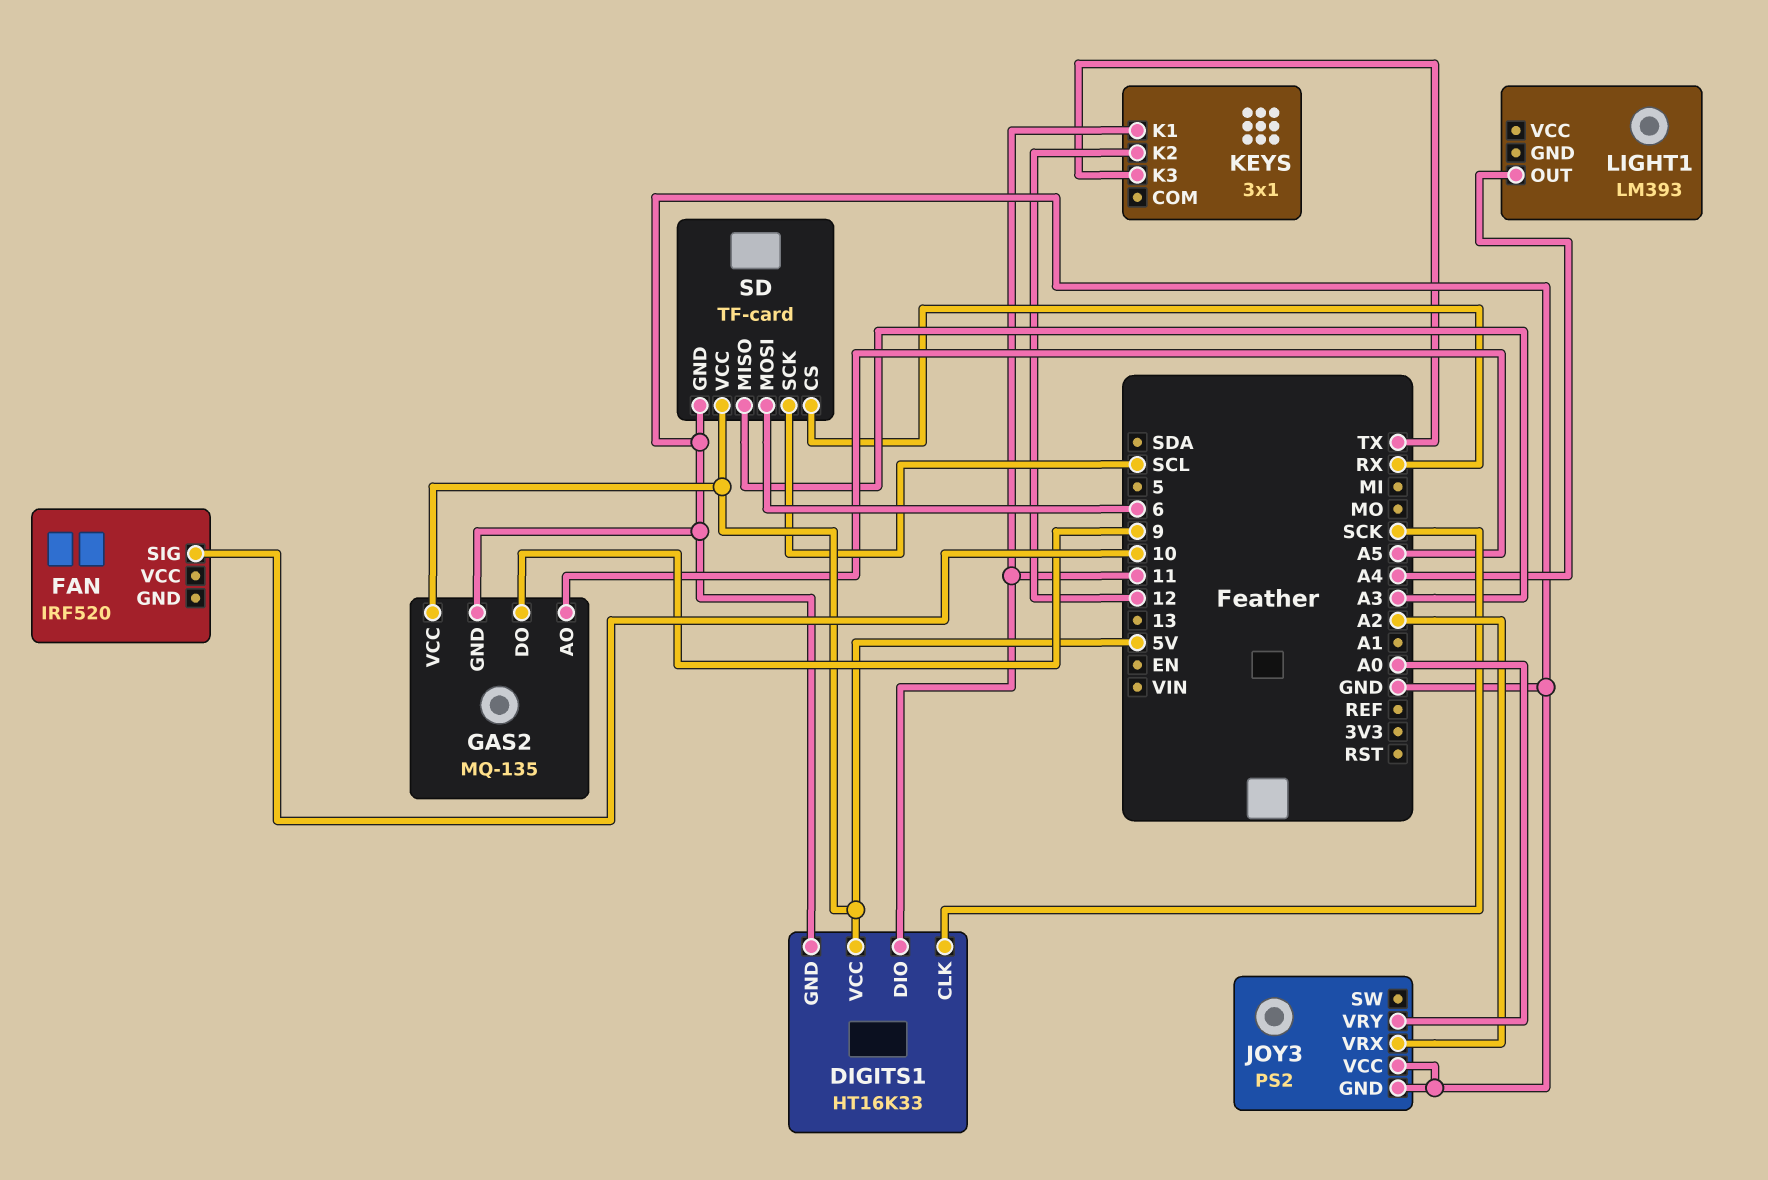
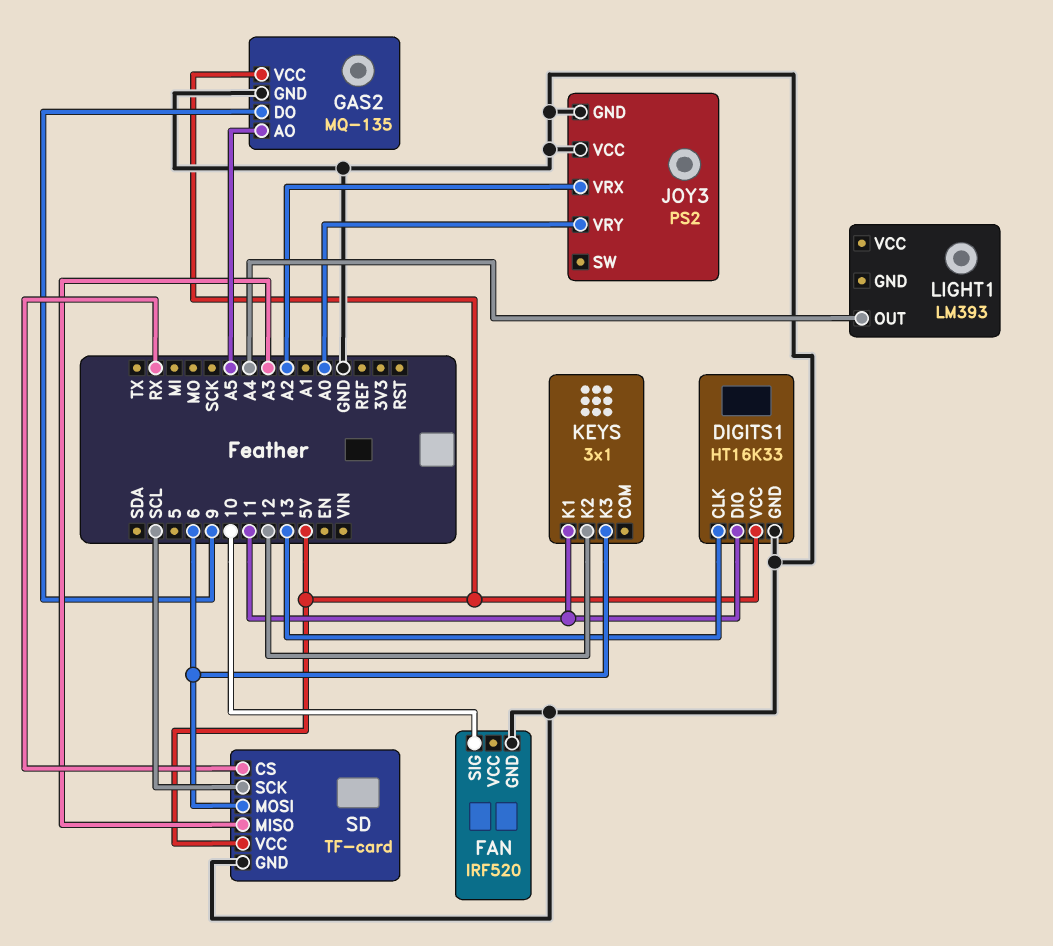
DIGITS1 pin CLK: SCK -> 13
FAN pin GND: none -> GND
KEYS pin K3: TX -> 6

